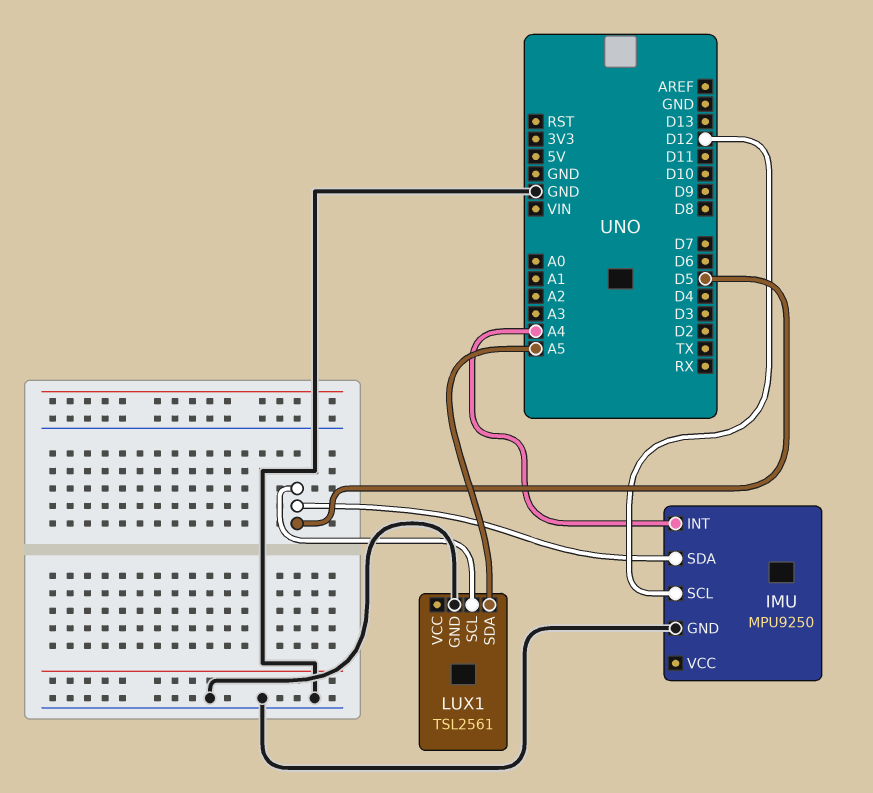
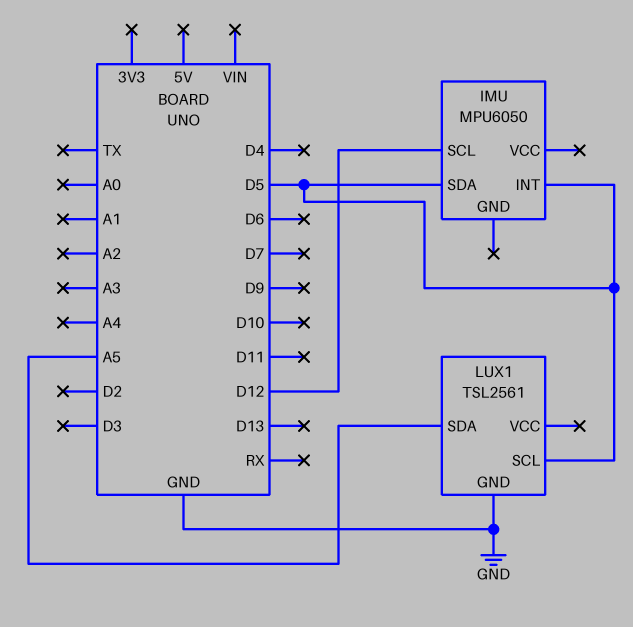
IMU: MPU9250 -> MPU6050
IMU pin GND: GND -> none
IMU pin INT: A4 -> D5

